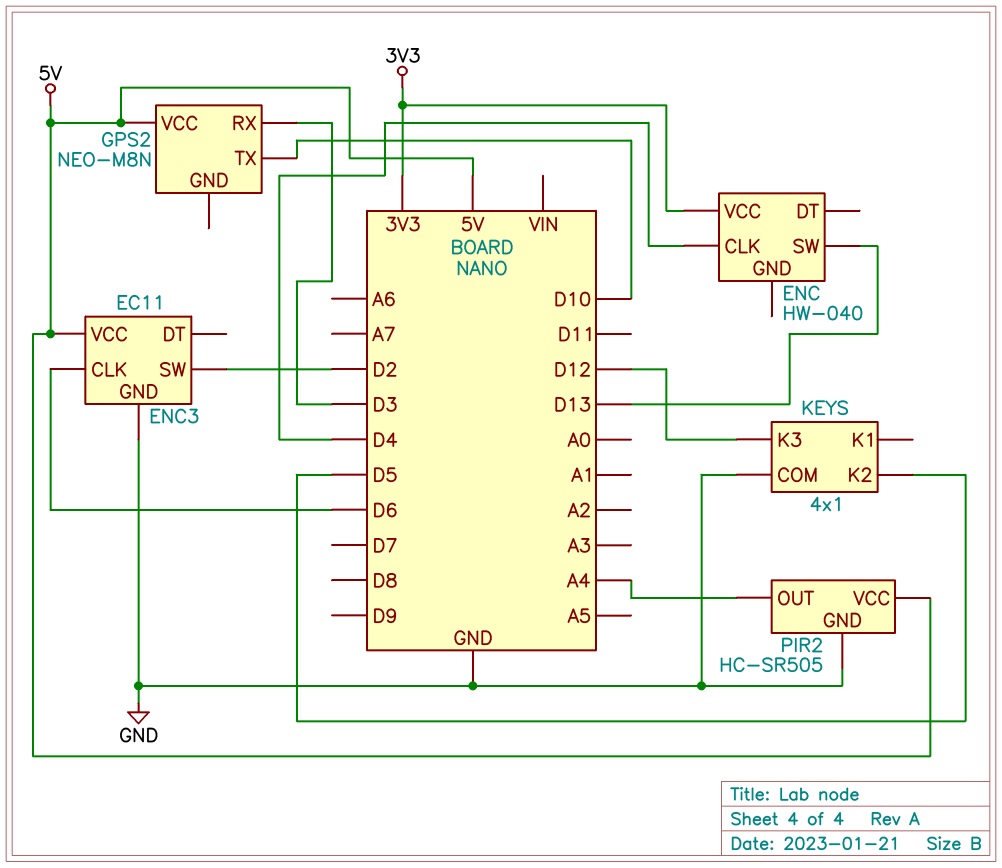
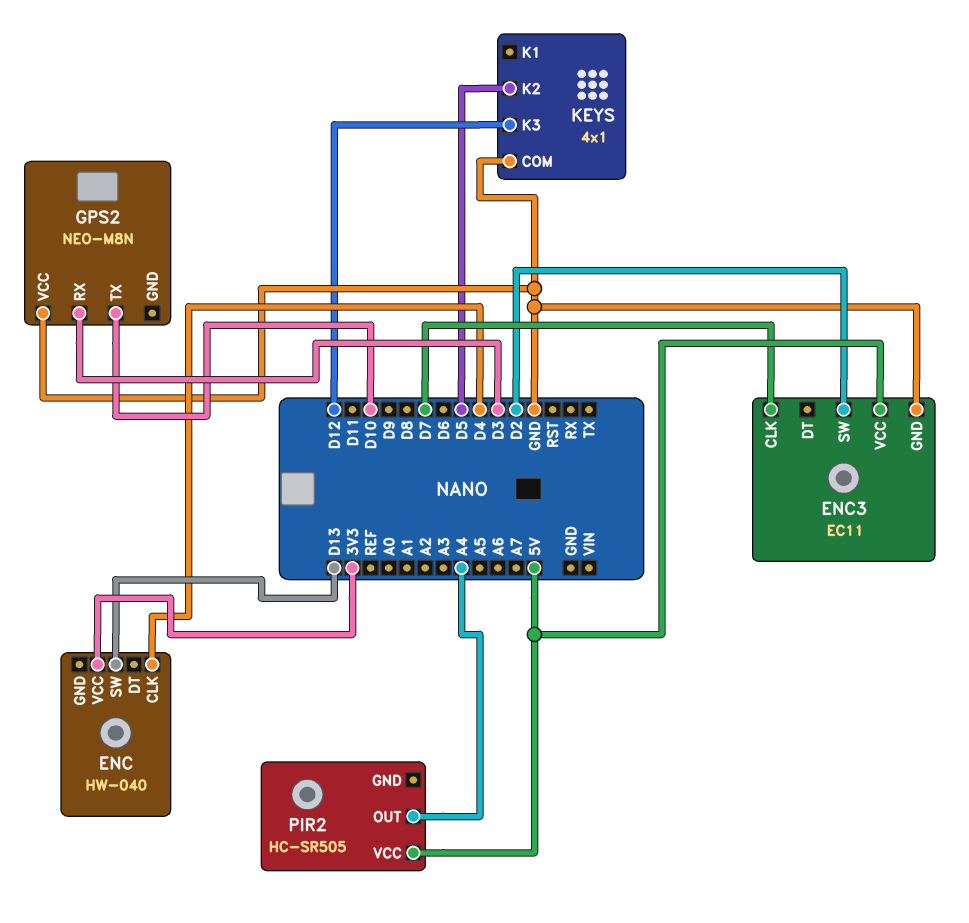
ENC3 pin CLK: D6 -> D7
GPS2 pin VCC: 5V -> GND
PIR2 pin GND: GND -> none

